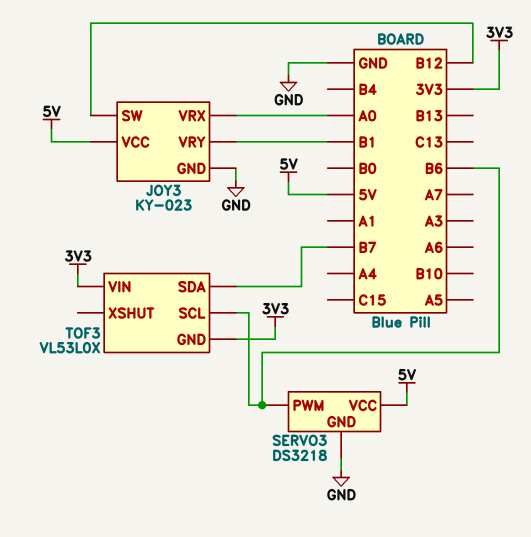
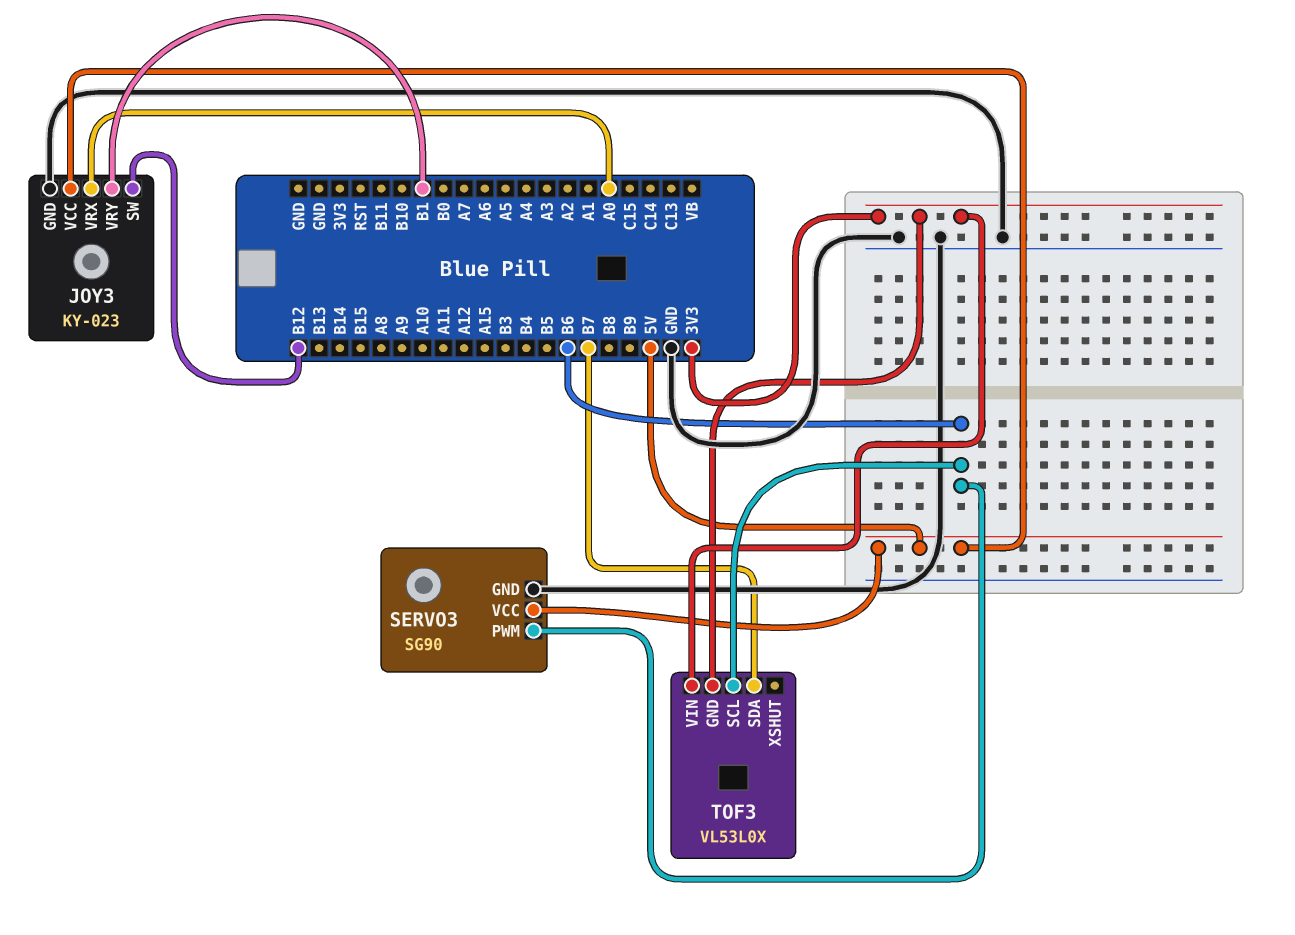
SERVO3: DS3218 -> SG90

